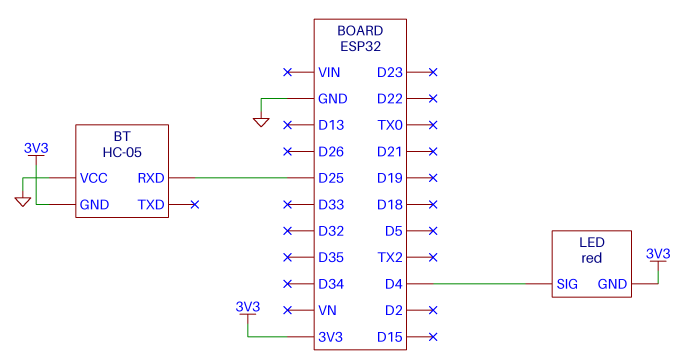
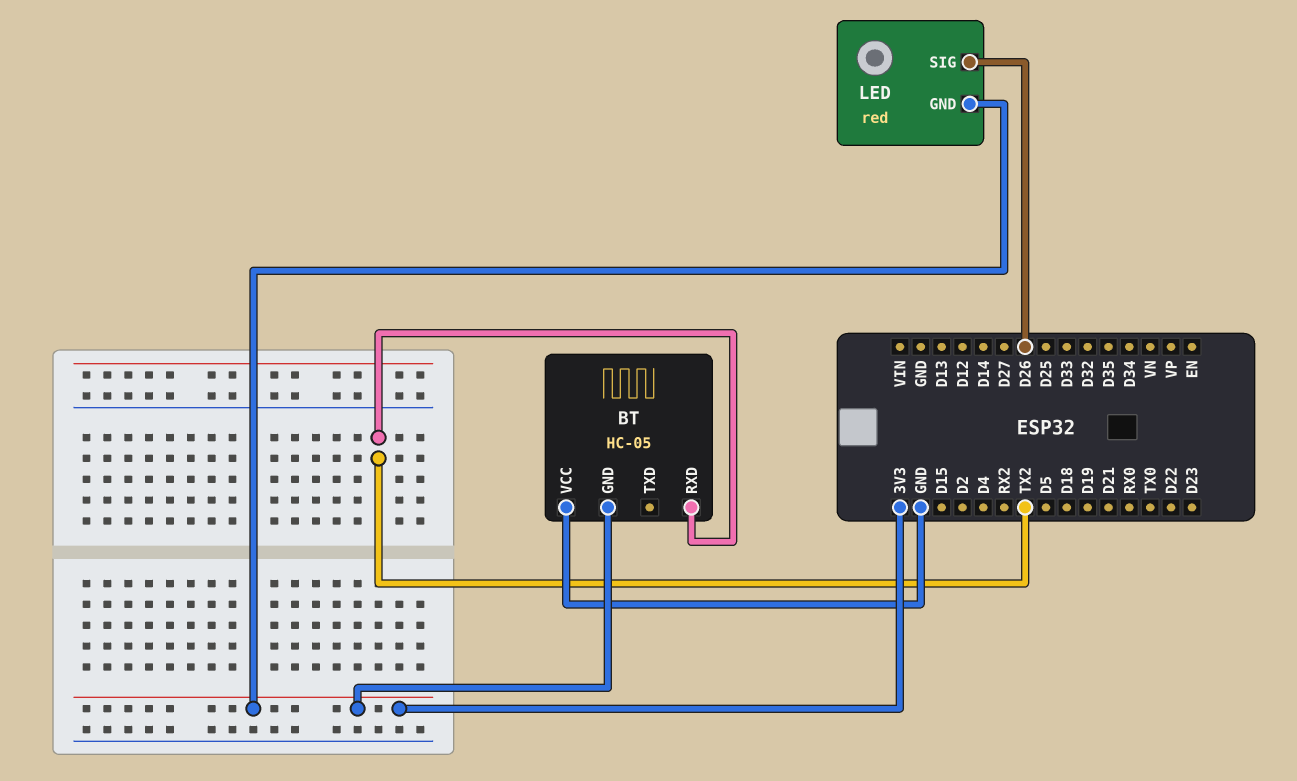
BT pin RXD: D25 -> TX2
LED pin SIG: D4 -> D26

